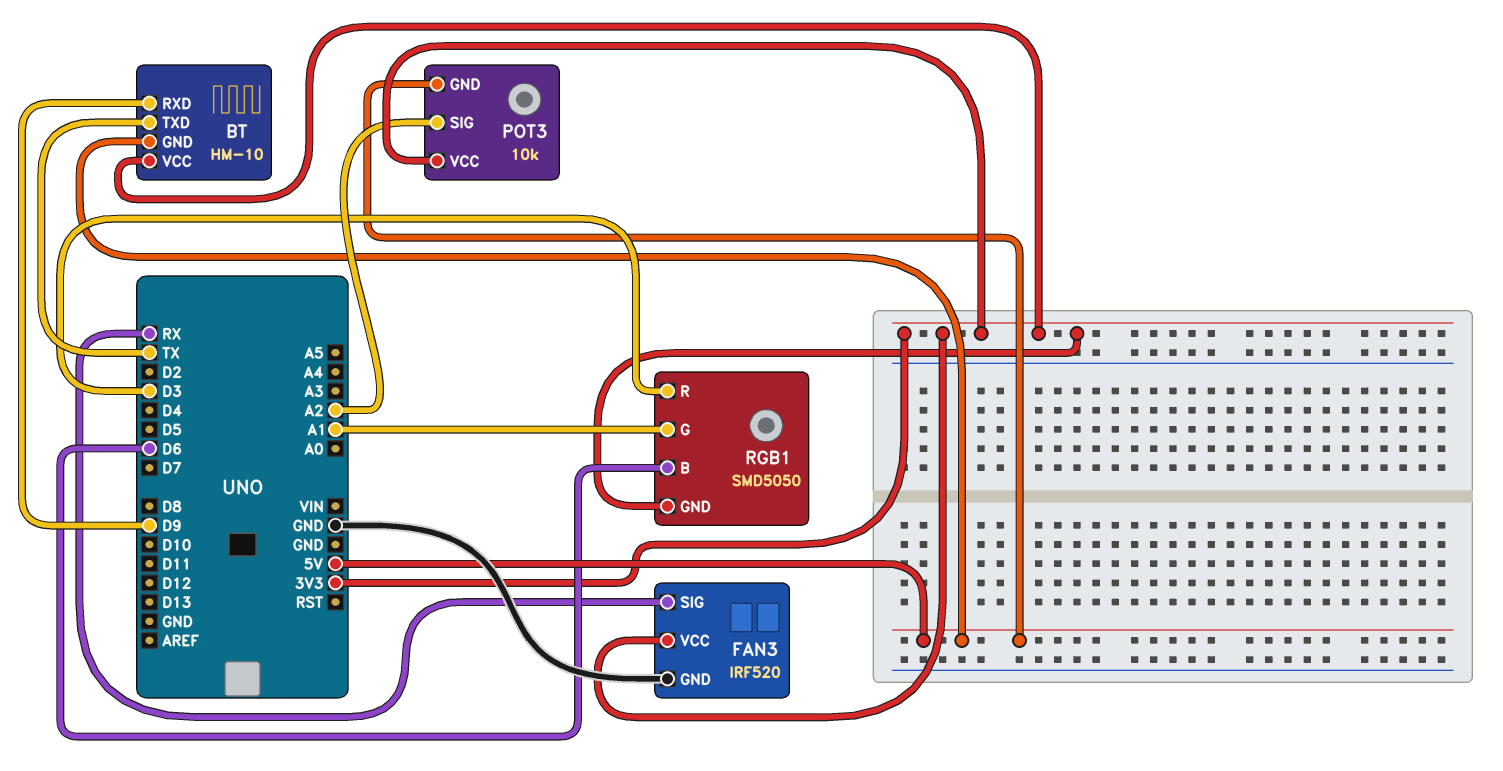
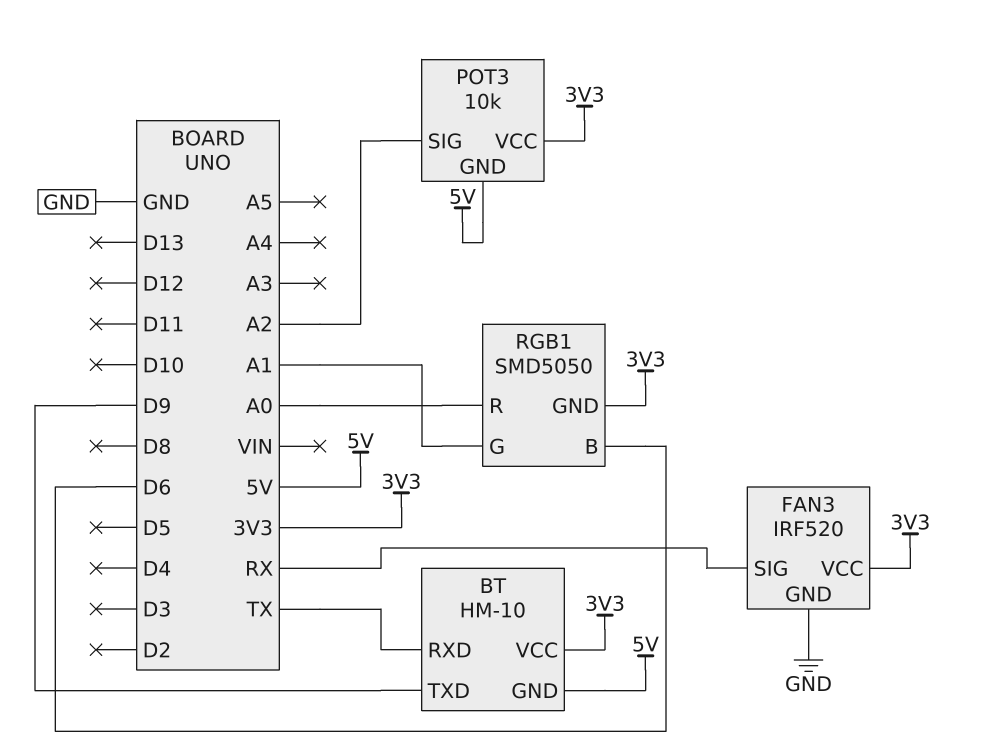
BT pin RXD: D9 -> TX
BT pin TXD: TX -> D9
RGB1 pin R: D3 -> A0

